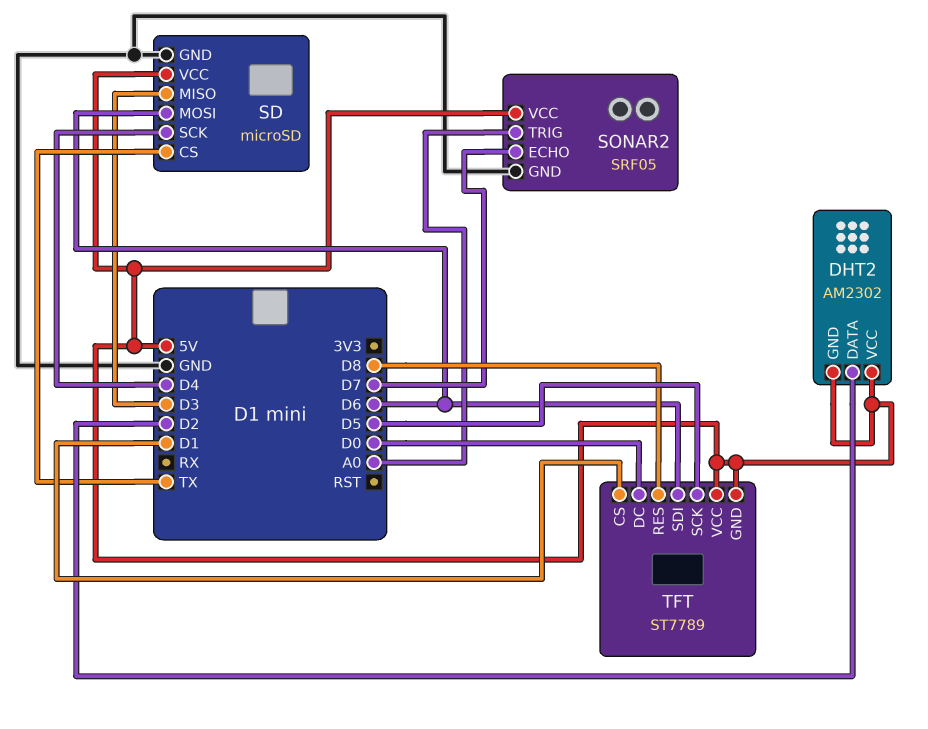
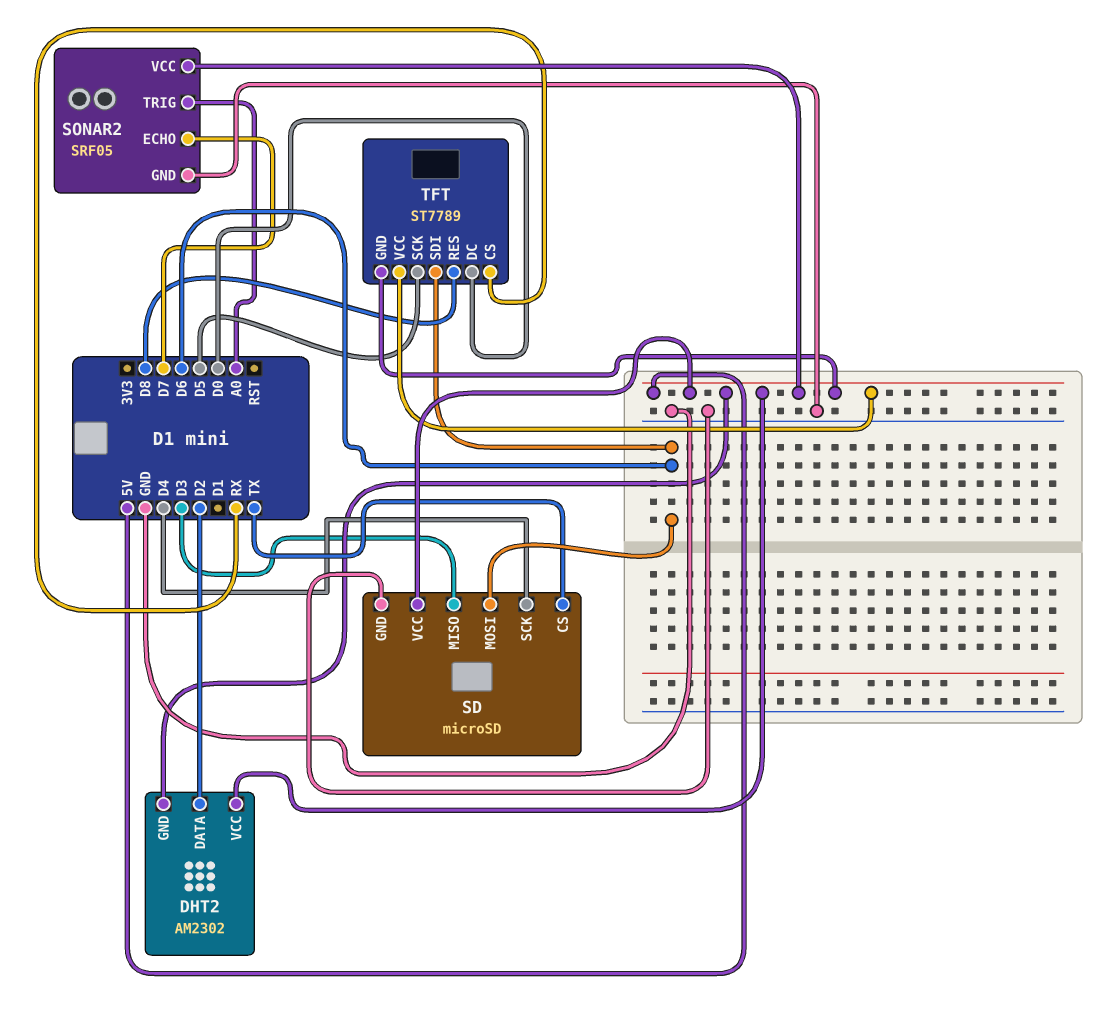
TFT pin CS: D1 -> RX

